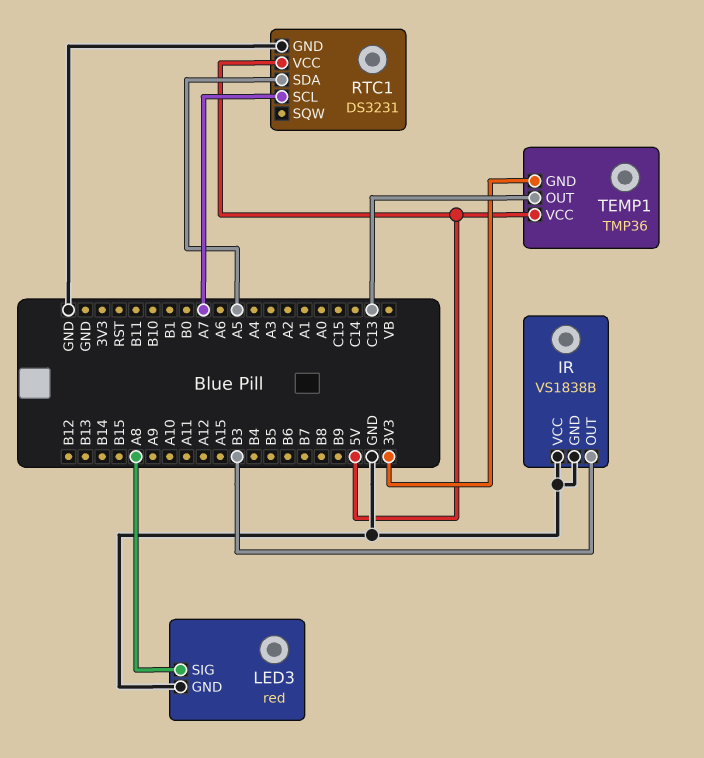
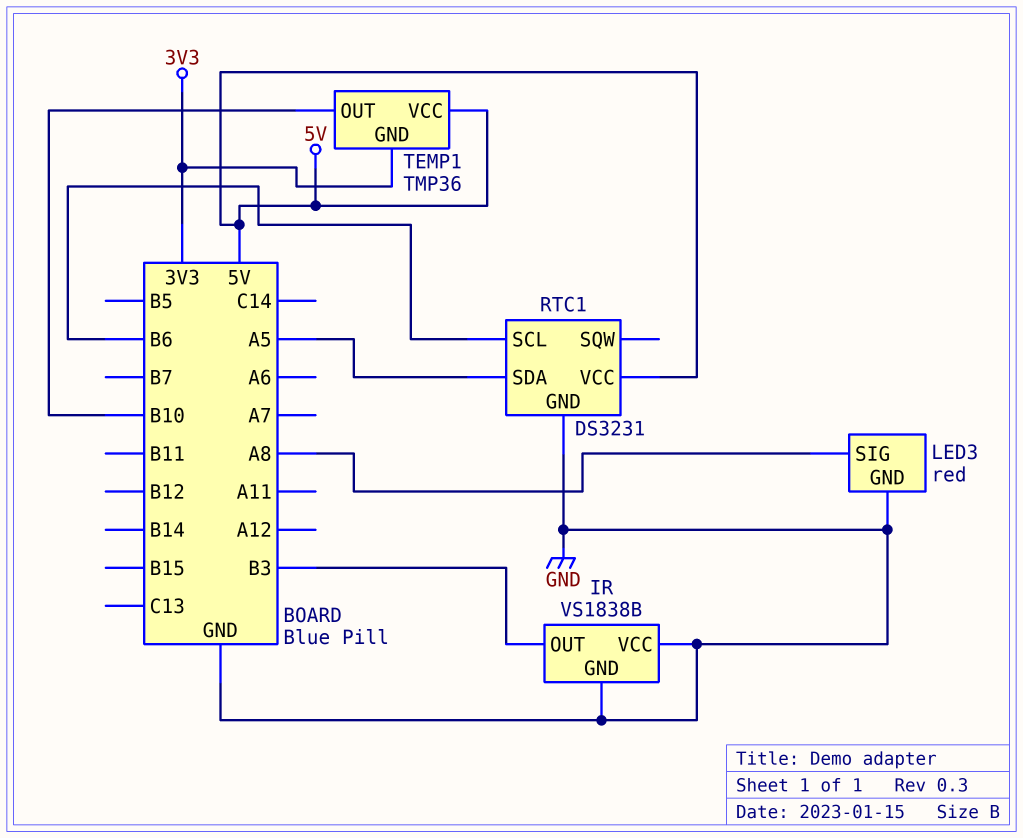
RTC1 pin SCL: A7 -> B6
TEMP1 pin OUT: C13 -> B10

